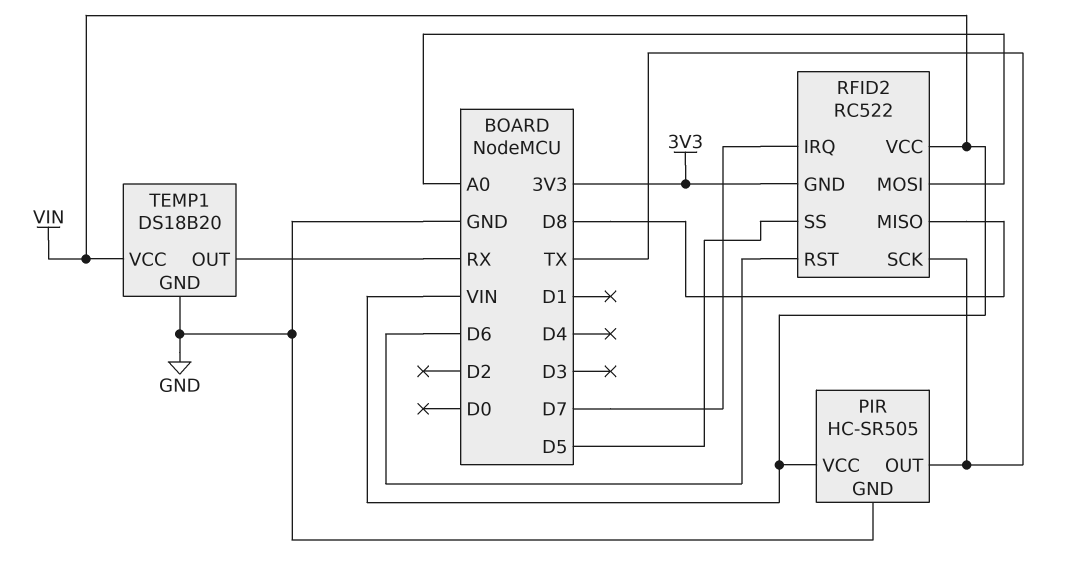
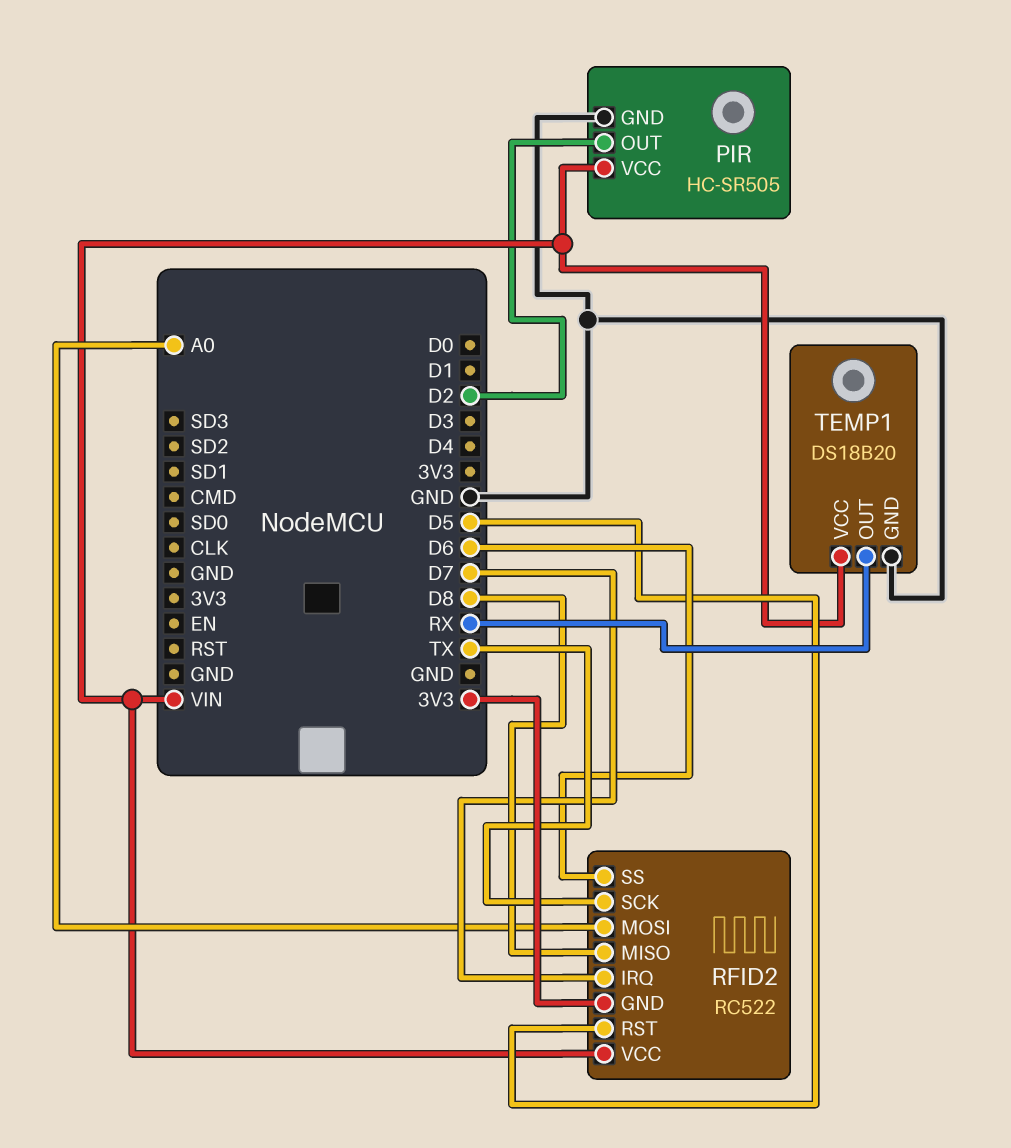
PIR pin OUT: TX -> D2
RFID2 pin RST: D6 -> D5
RFID2 pin SS: D5 -> D6

